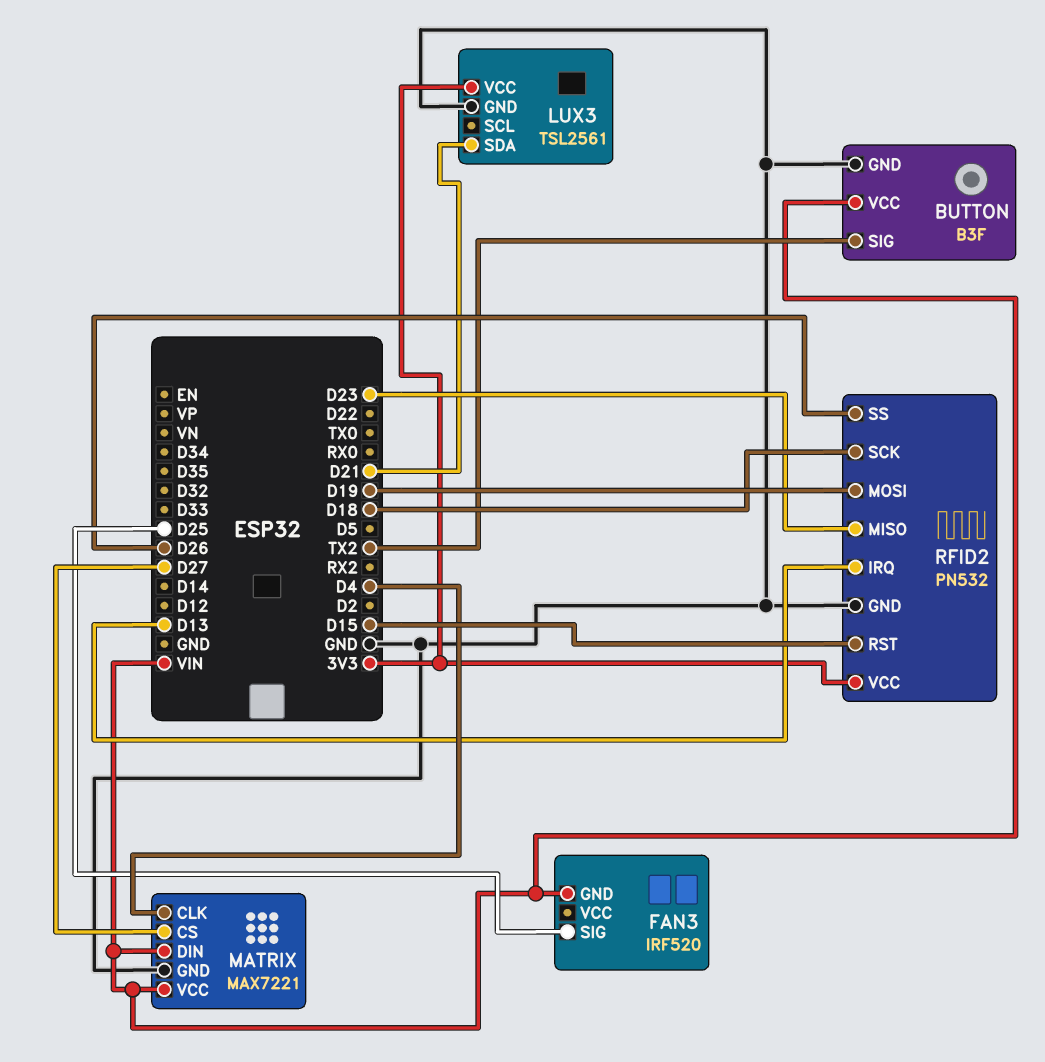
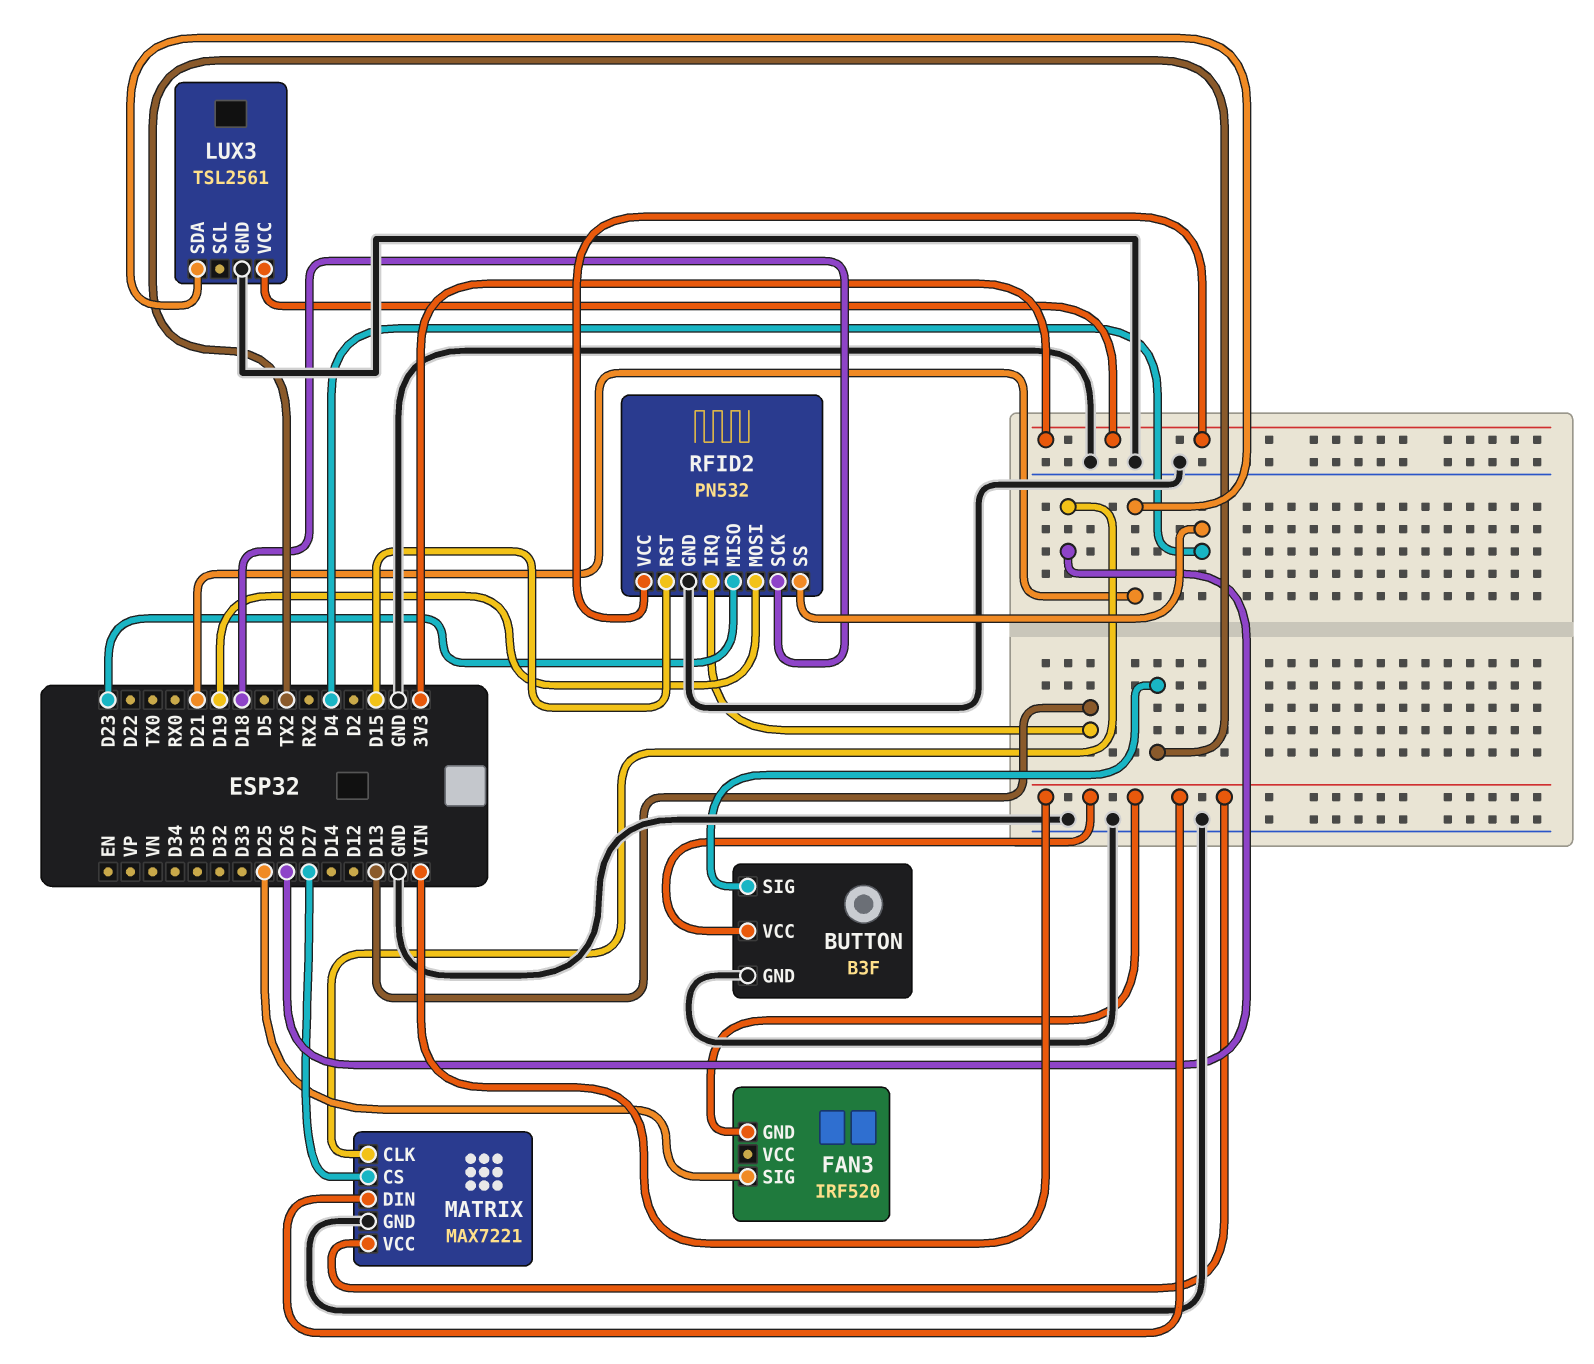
MATRIX pin CLK: D4 -> D26
RFID2 pin SS: D26 -> D4

